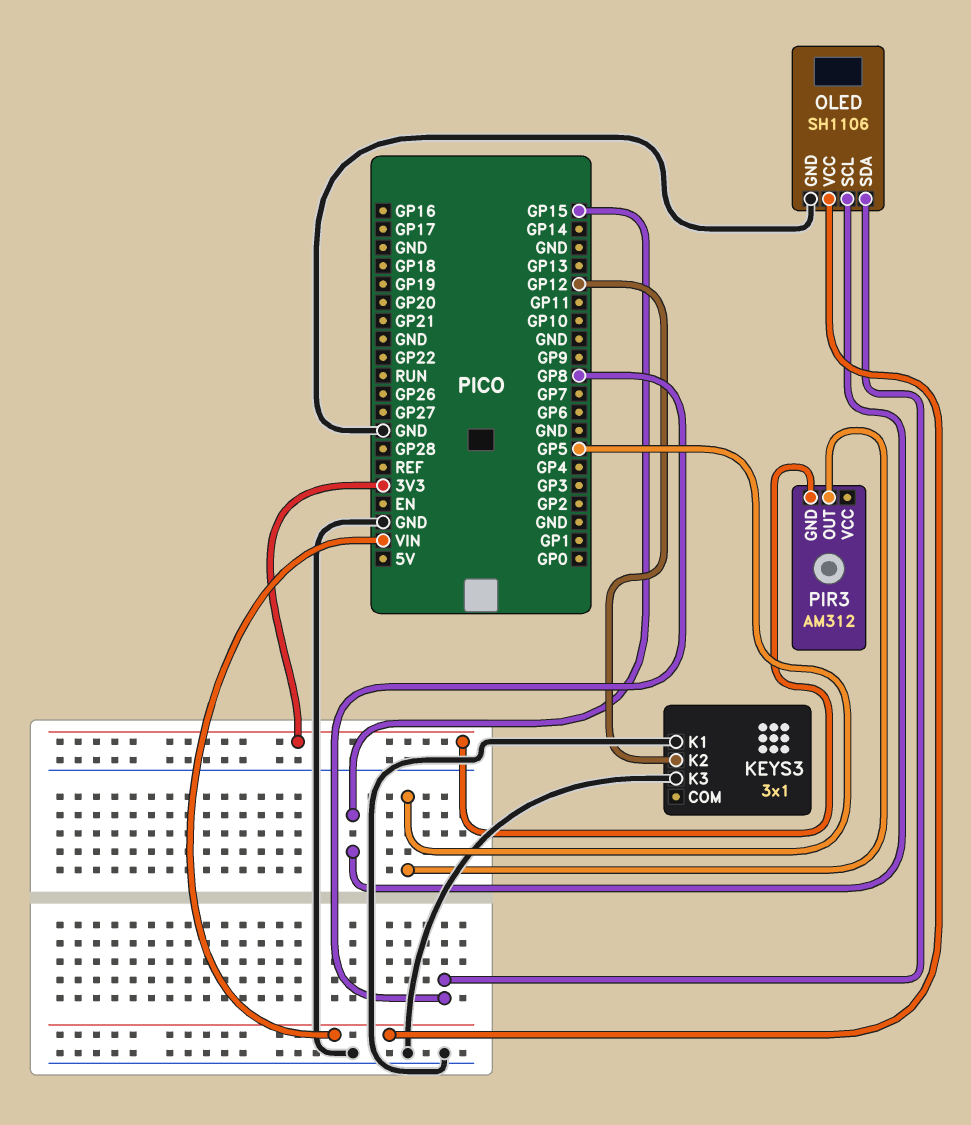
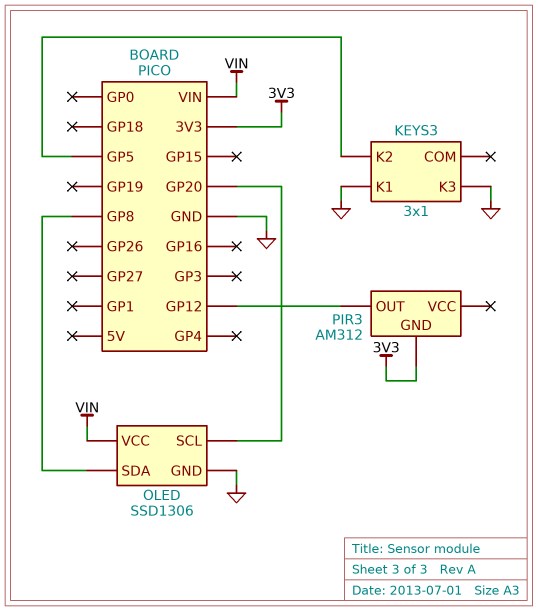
KEYS3 pin K2: GP12 -> GP5
OLED: SH1106 -> SSD1306
OLED pin SCL: GP15 -> GP20
PIR3 pin OUT: GP5 -> GP12

